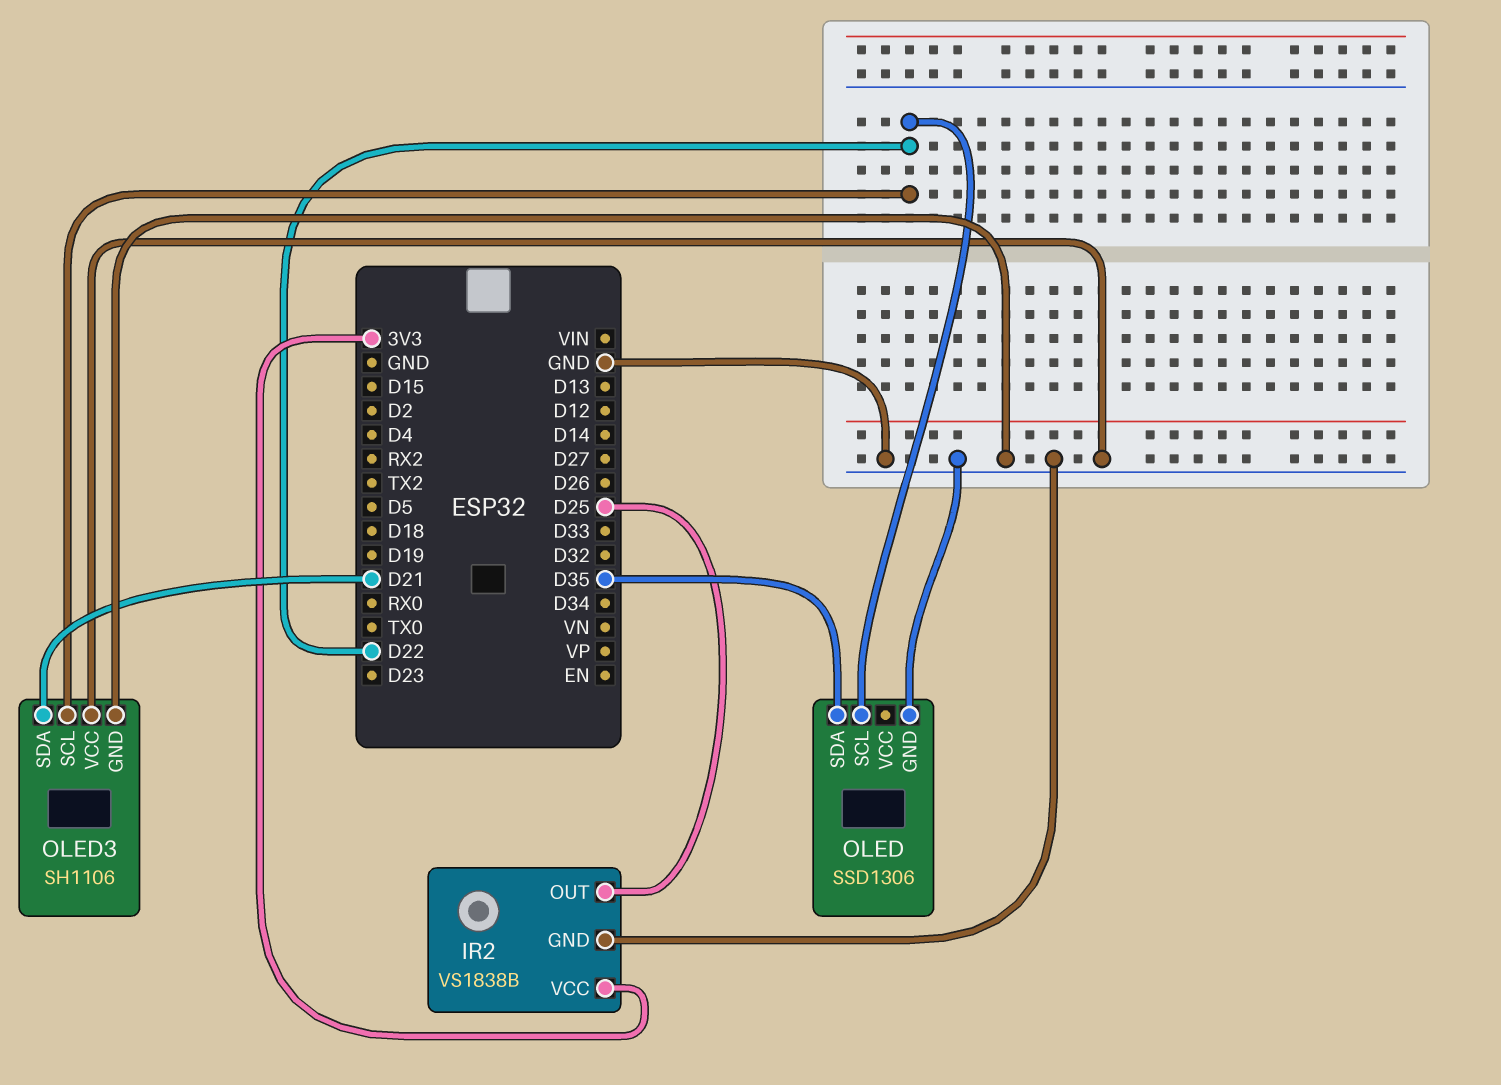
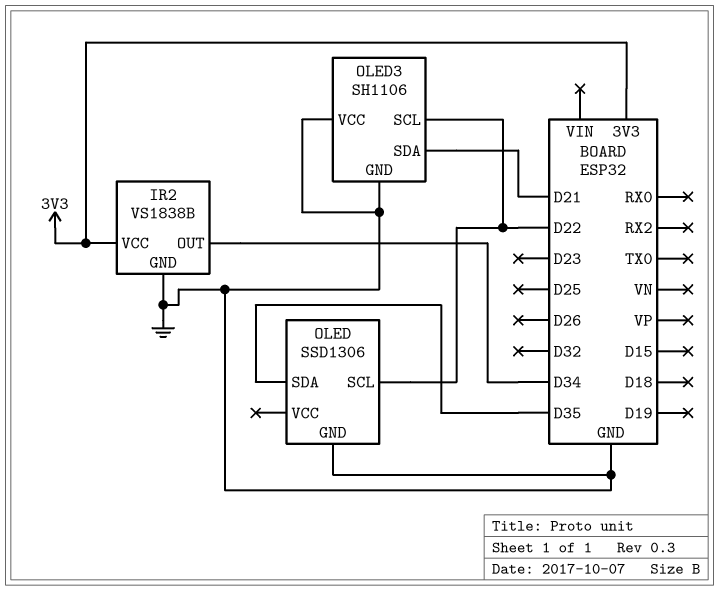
IR2 pin OUT: D25 -> D34

